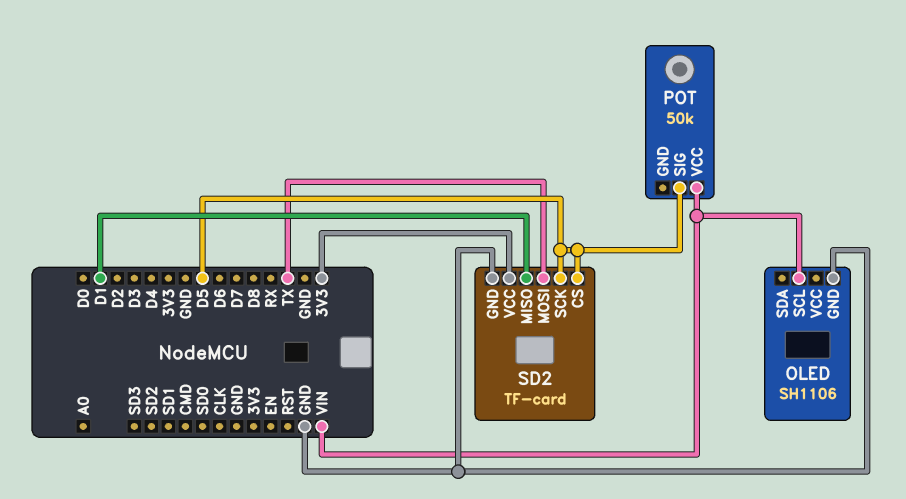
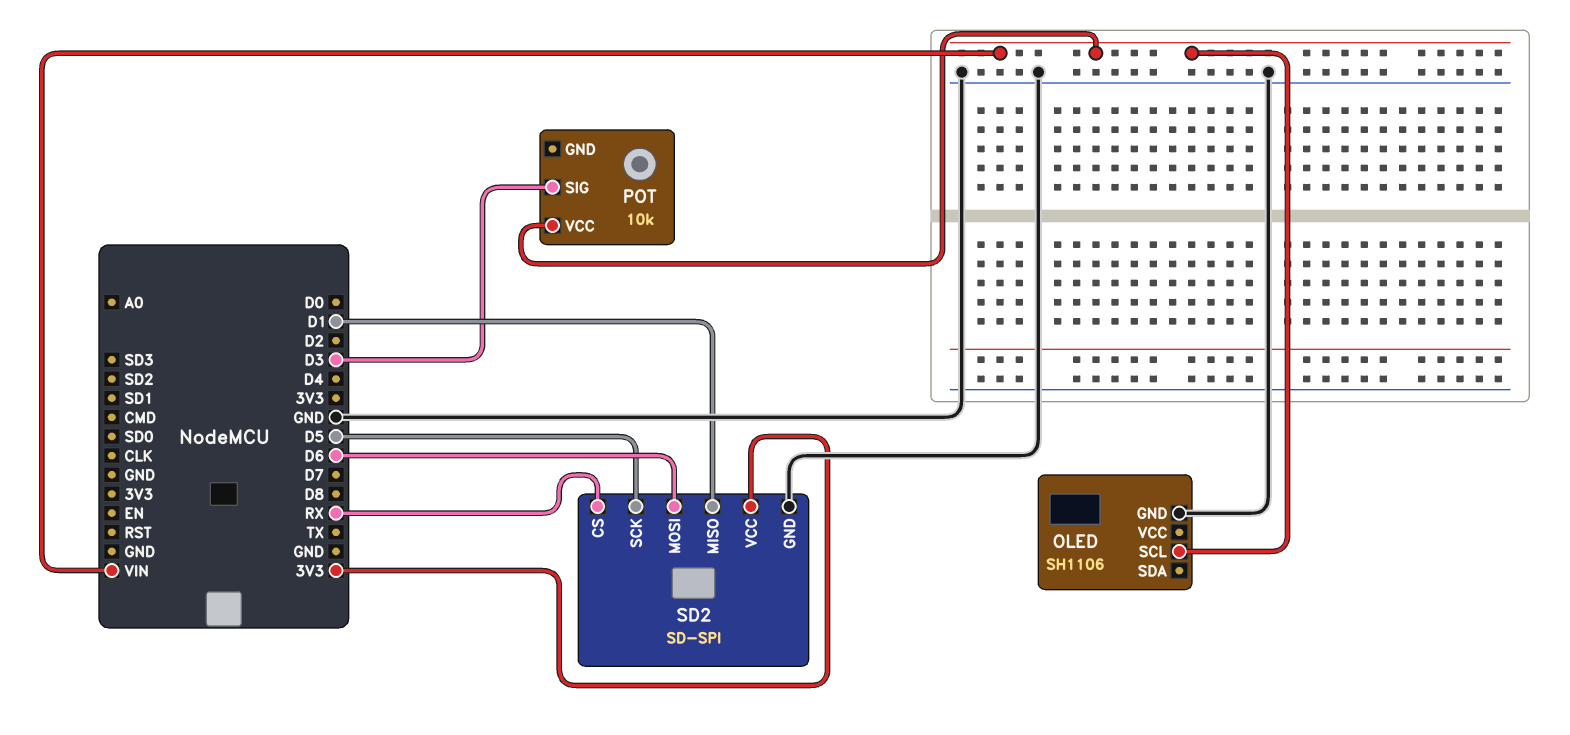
POT: 50k -> 10k
POT pin SIG: D5 -> D3
SD2: TF-card -> SD-SPI
SD2 pin CS: D5 -> RX
SD2 pin MOSI: TX -> D6

